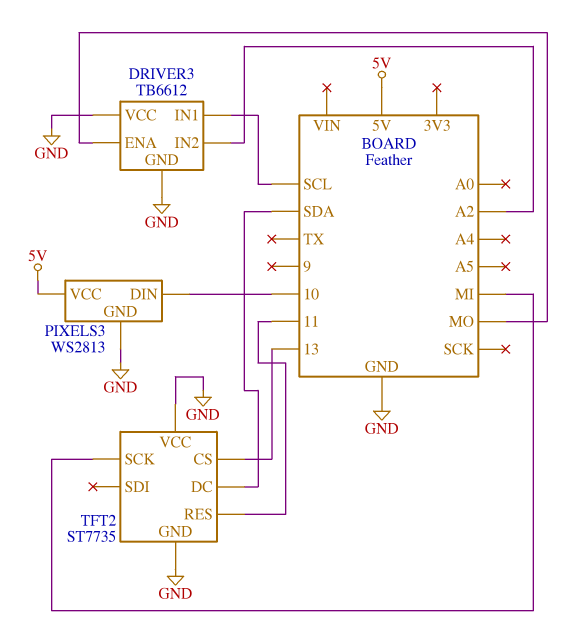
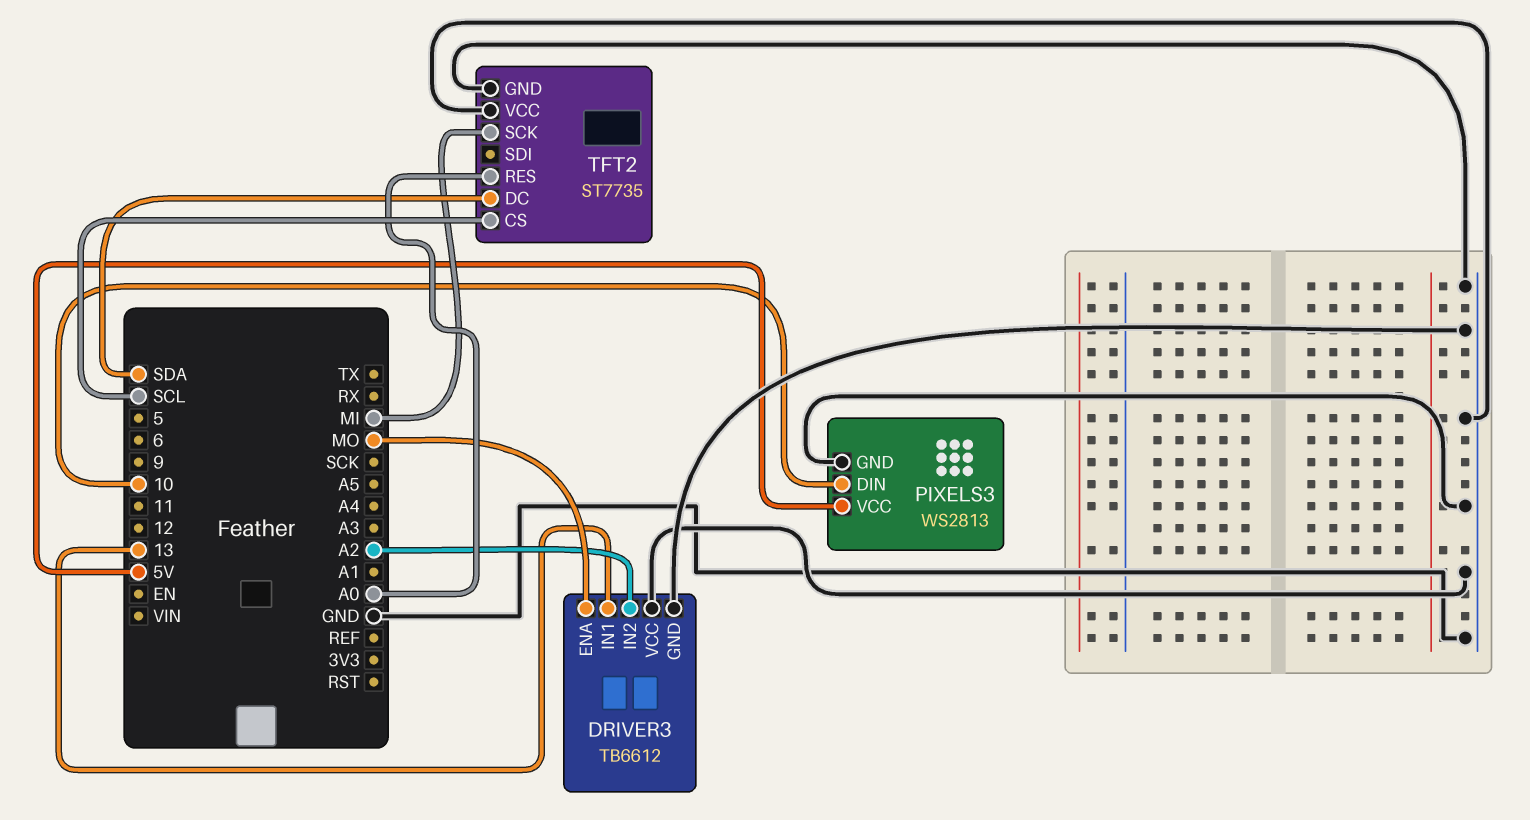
DRIVER3 pin IN1: SCL -> 13
TFT2 pin CS: 13 -> SCL
TFT2 pin RES: 11 -> A0

